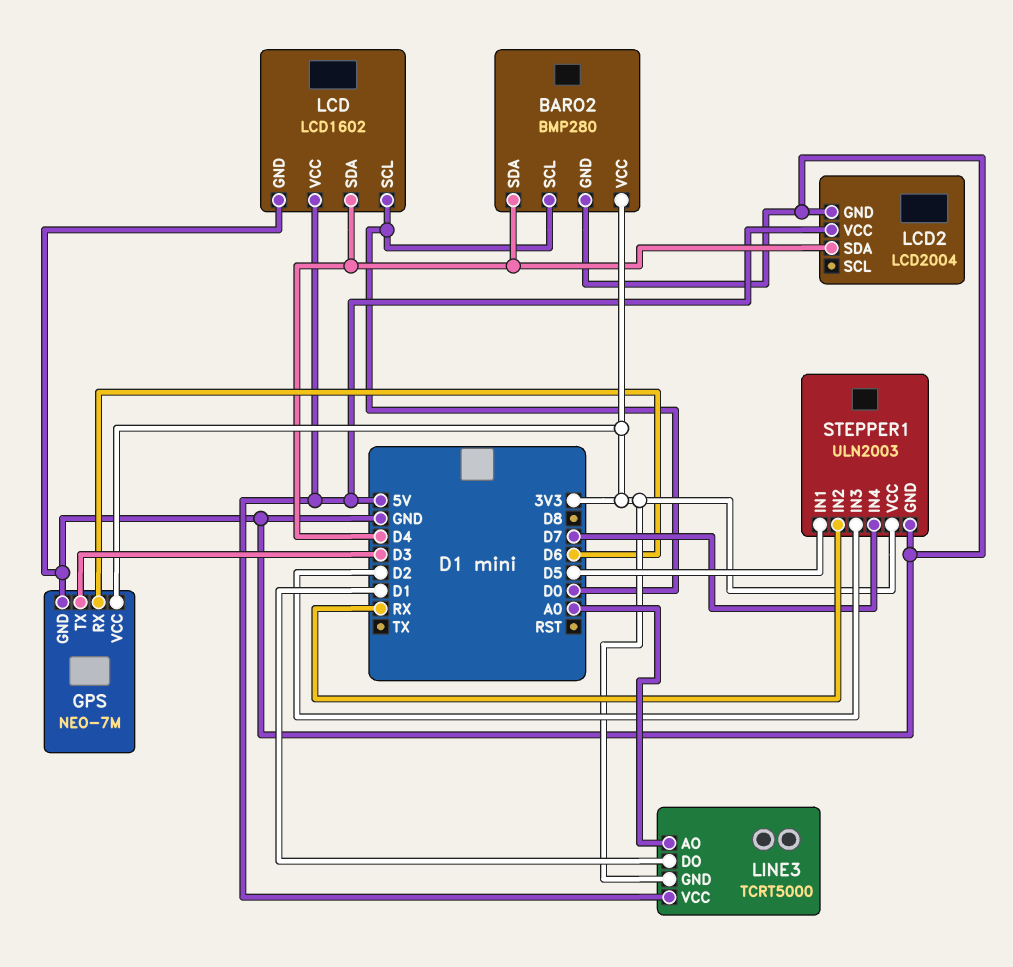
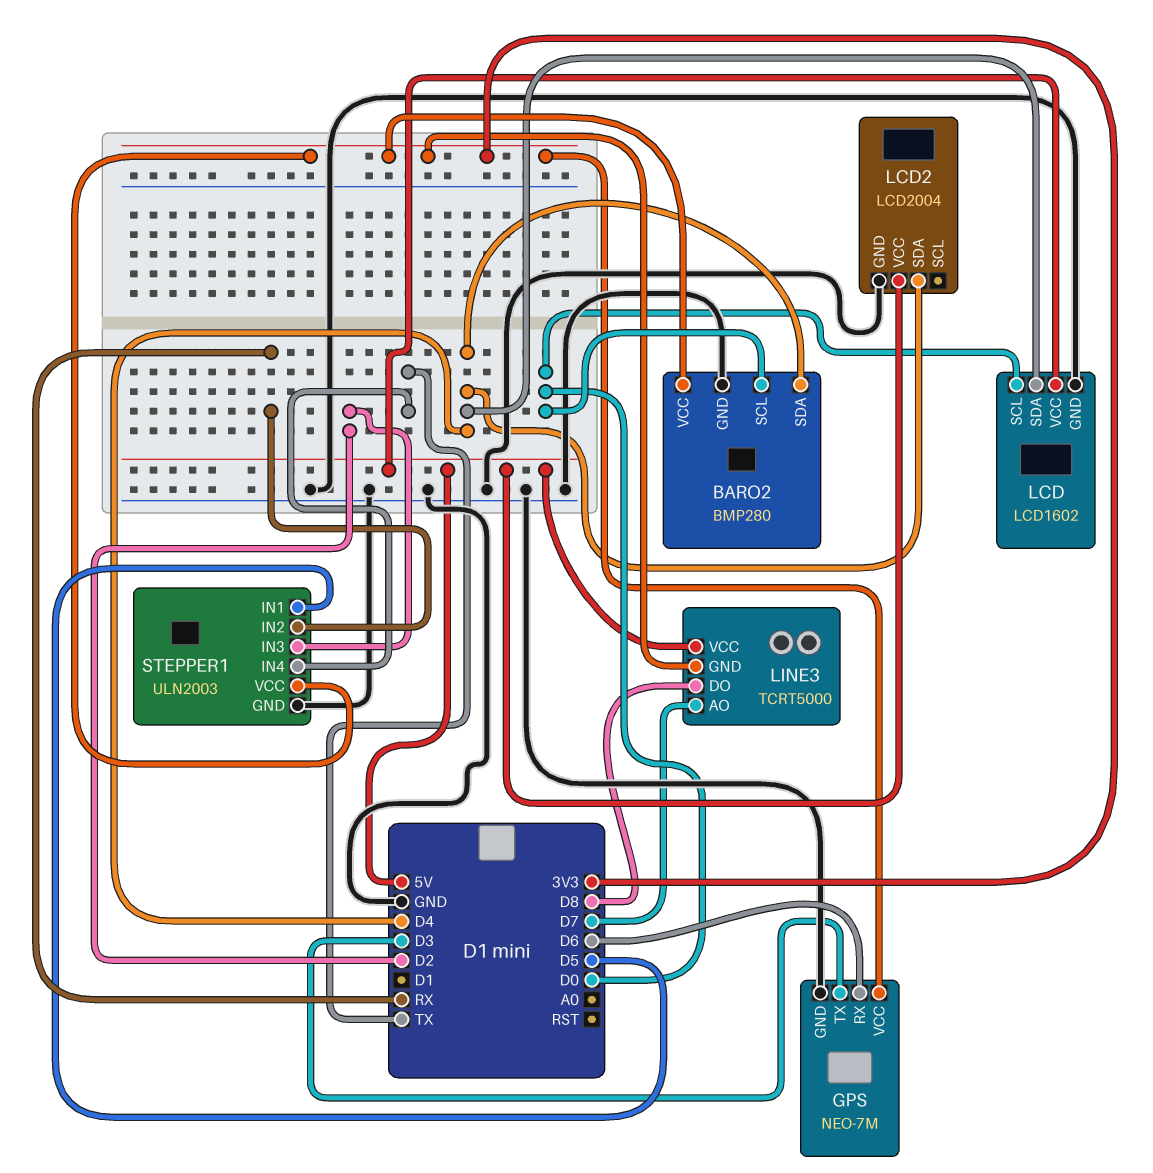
LINE3 pin AO: A0 -> D7
LINE3 pin DO: D1 -> D8
STEPPER1 pin IN4: D7 -> TX

